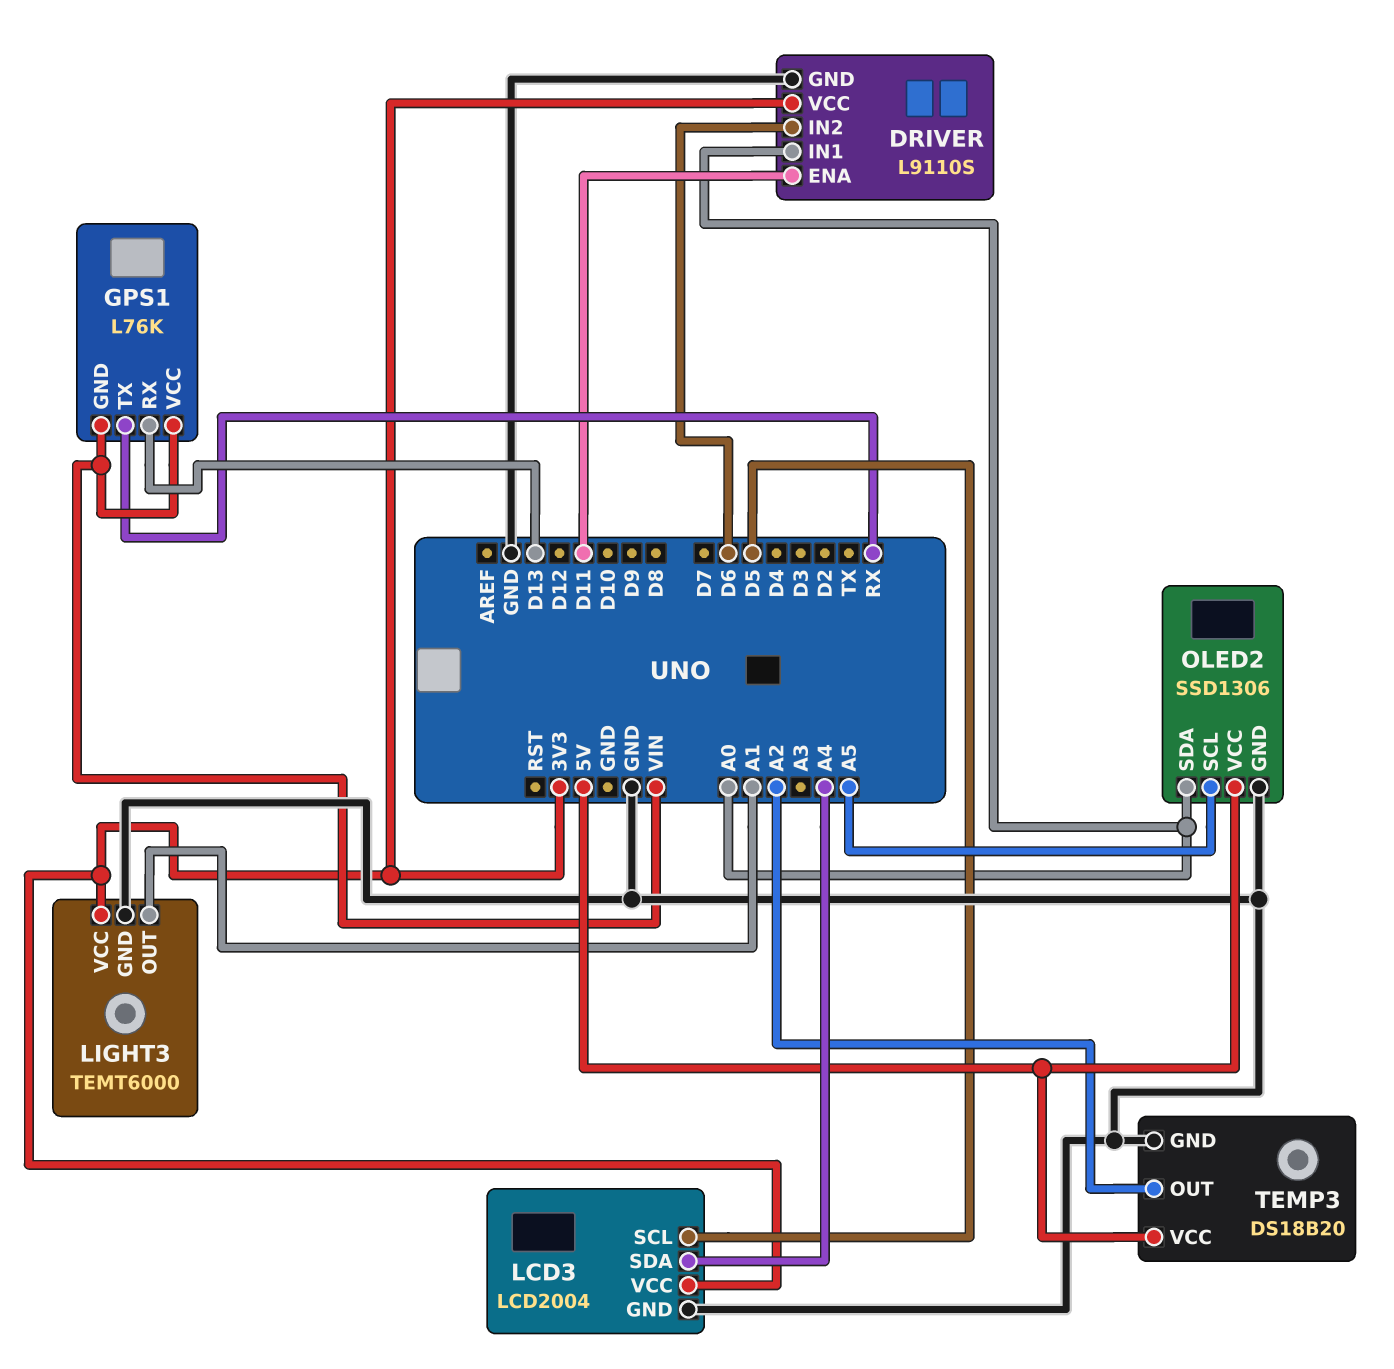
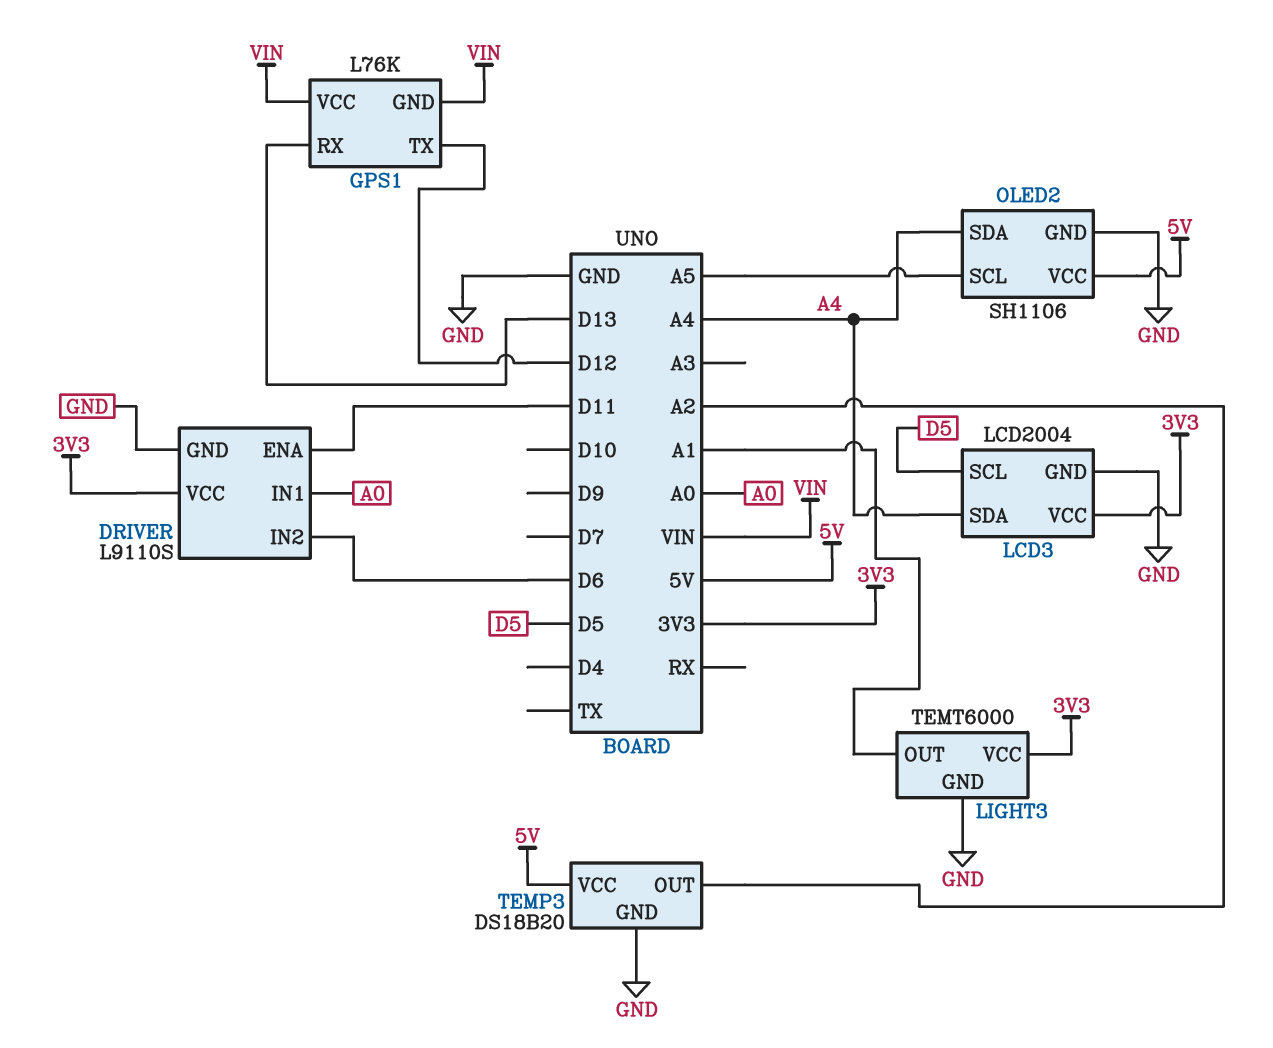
GPS1 pin TX: RX -> D12
OLED2: SSD1306 -> SH1106
OLED2 pin SDA: A0 -> A4

